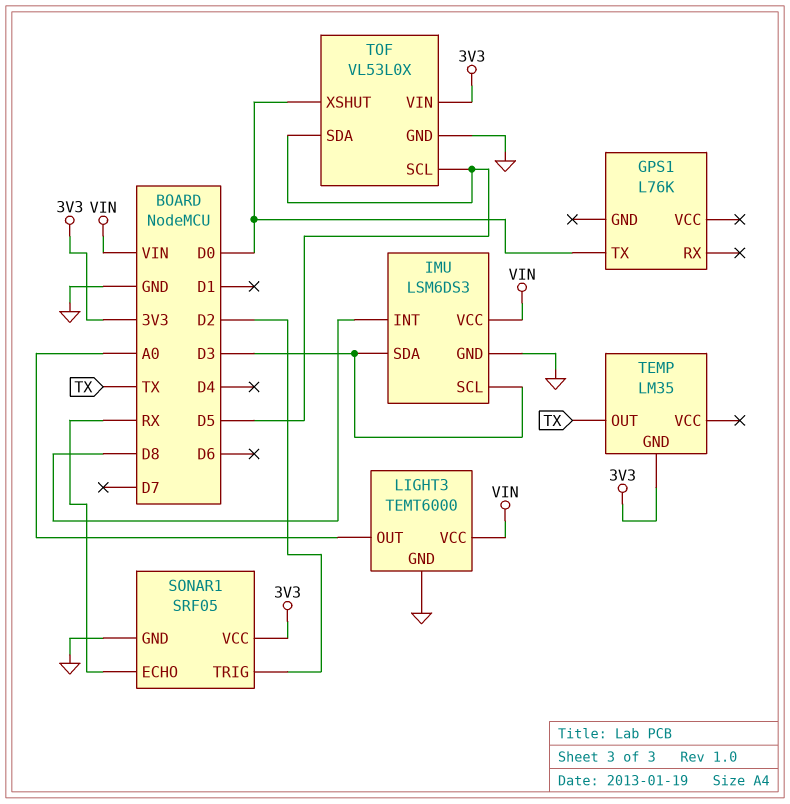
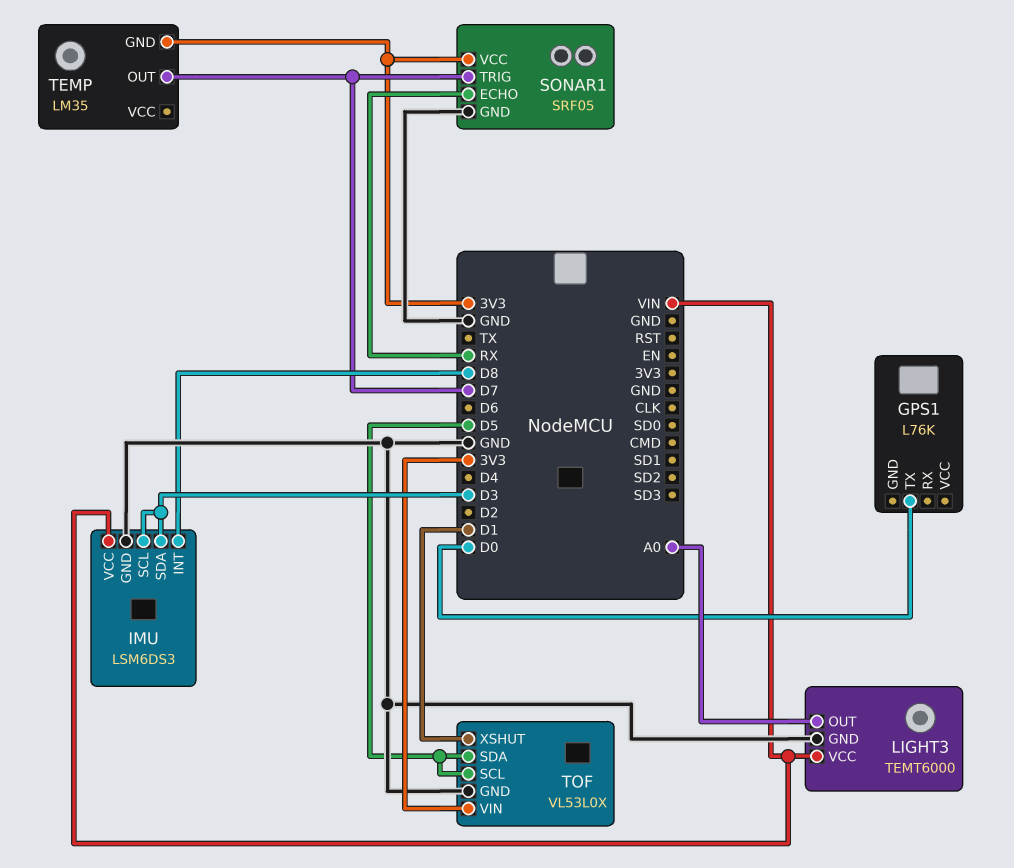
SONAR1 pin TRIG: D2 -> D7
TEMP pin OUT: TX -> D7
TOF pin XSHUT: D0 -> D1

